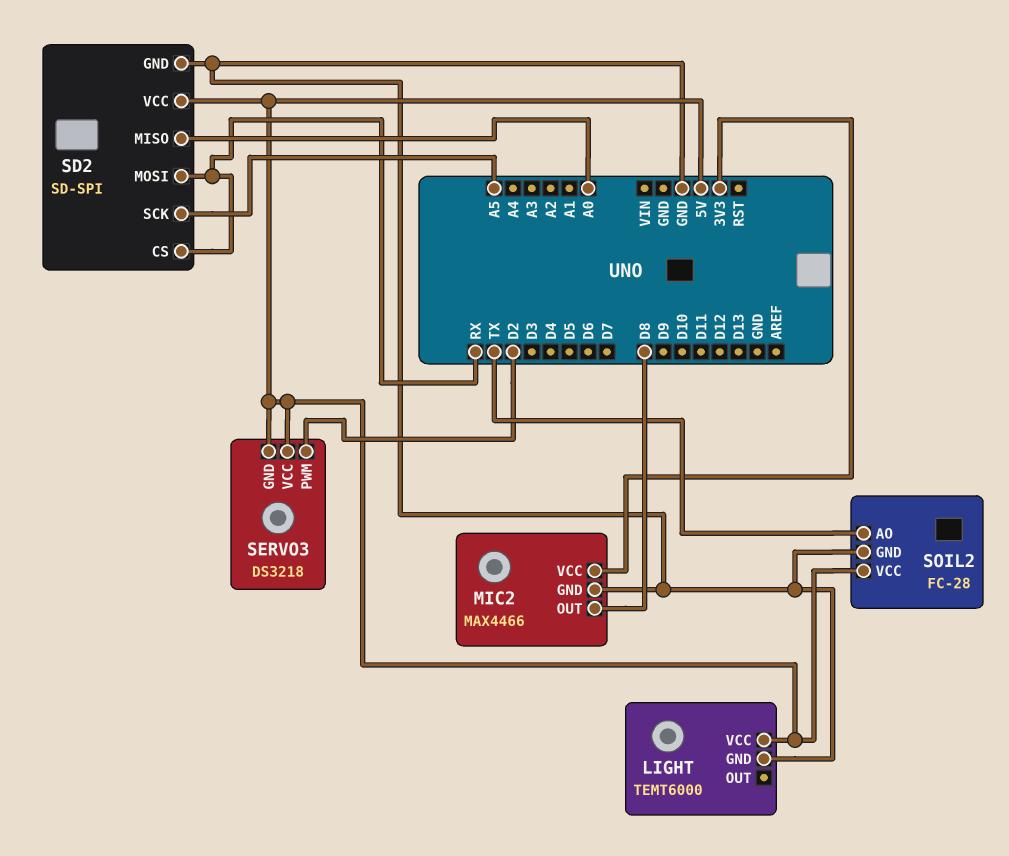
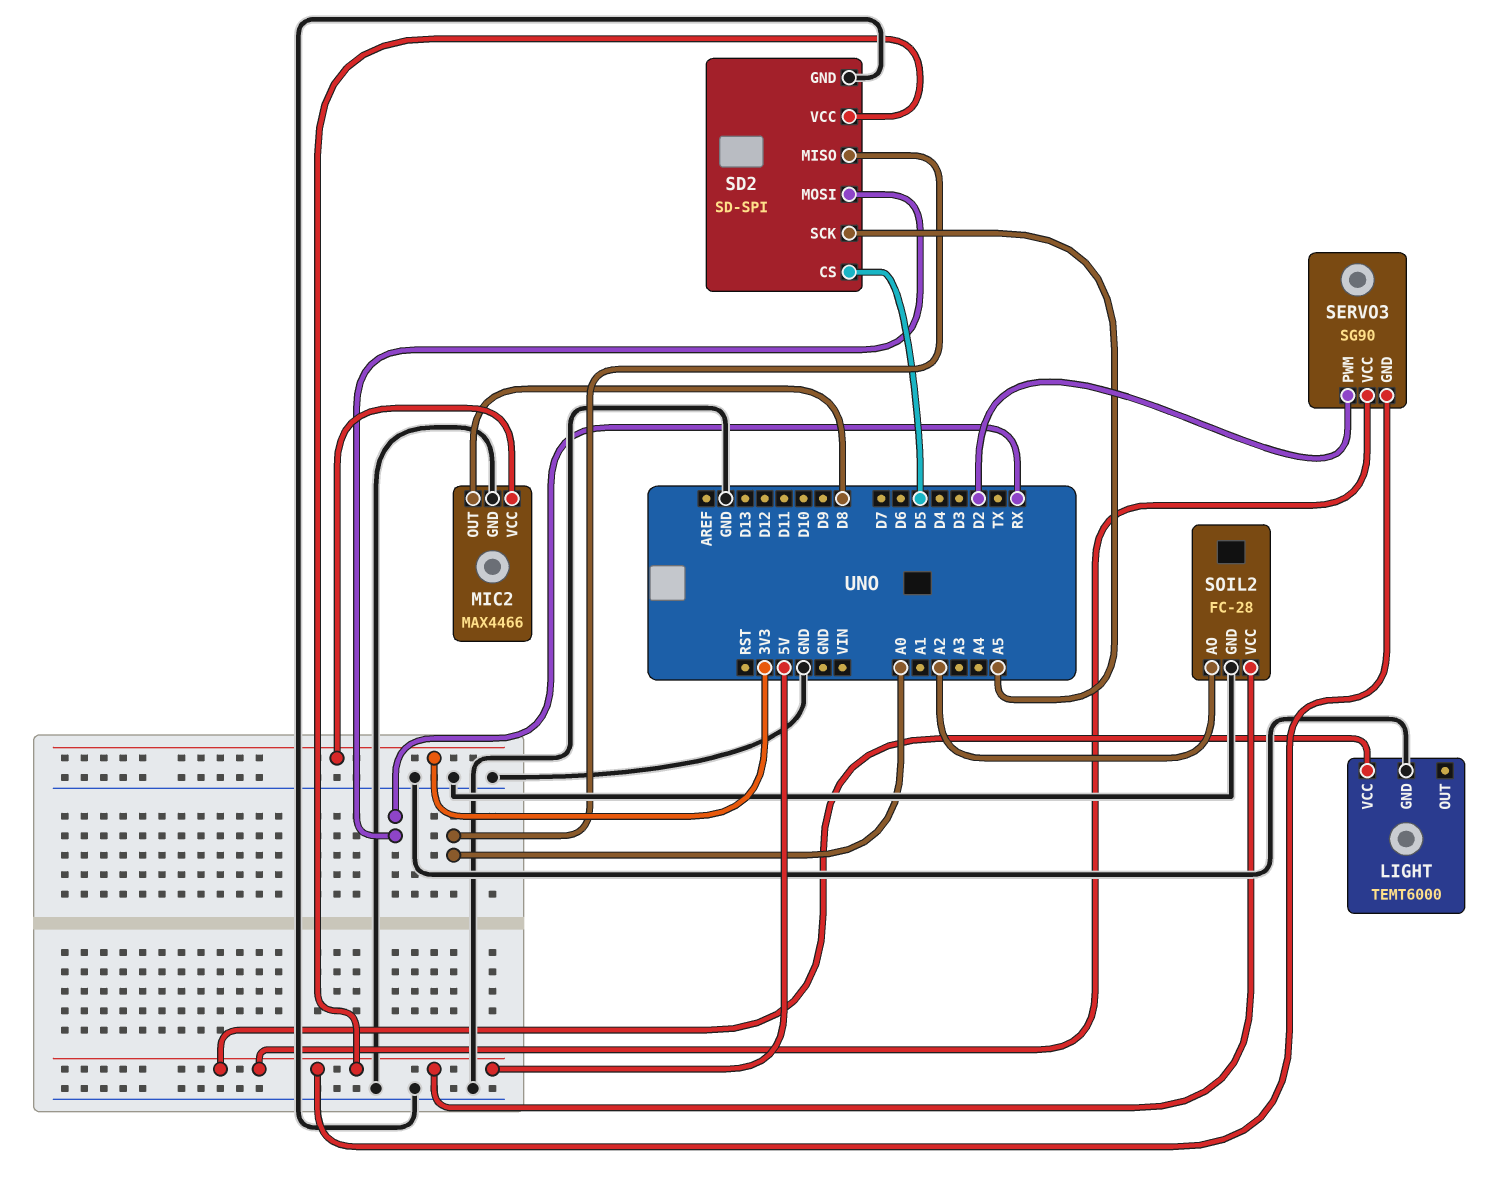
SD2 pin CS: RX -> D5
SERVO3: DS3218 -> SG90
SOIL2 pin AO: TX -> A2

